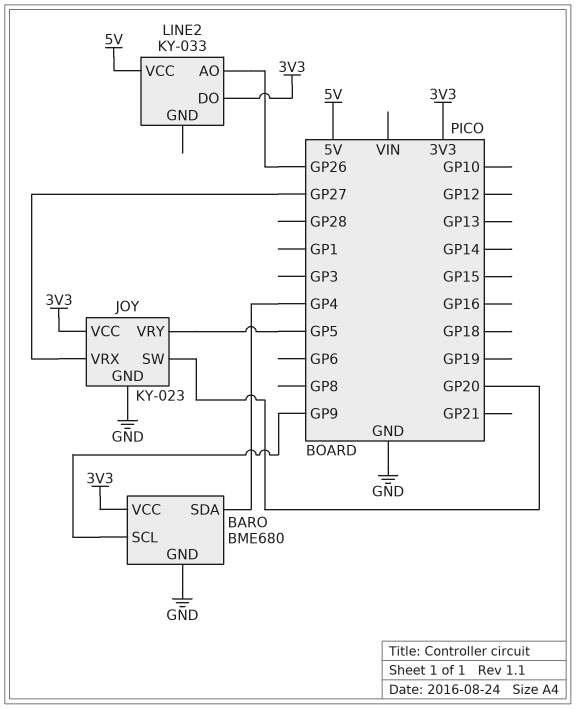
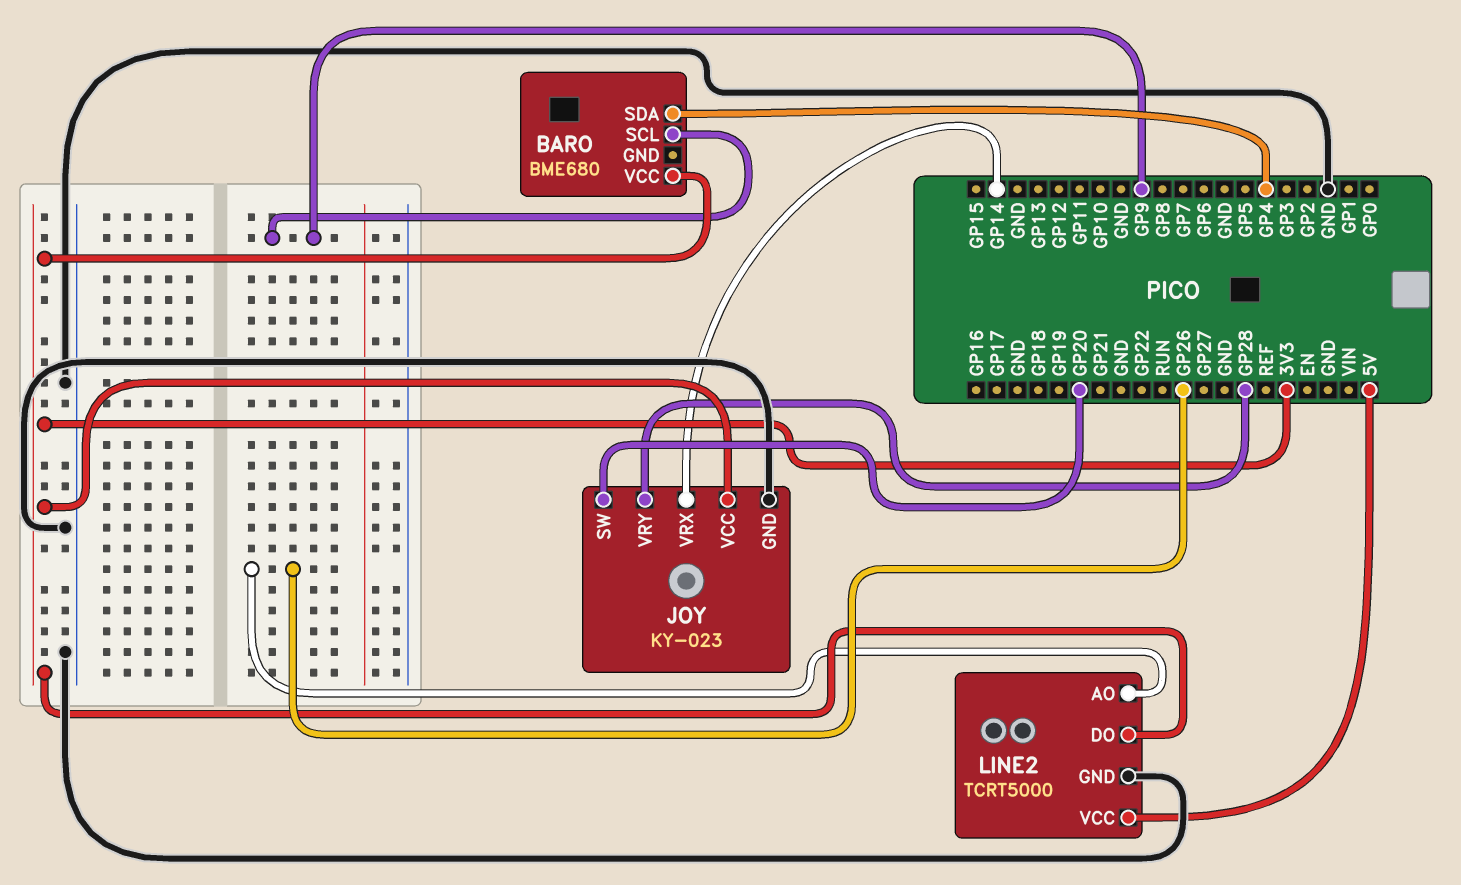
BARO pin GND: GND -> none
JOY pin VRX: GP27 -> GP14
JOY pin VRY: GP5 -> GP28
LINE2: KY-033 -> TCRT5000
LINE2 pin GND: none -> GND

